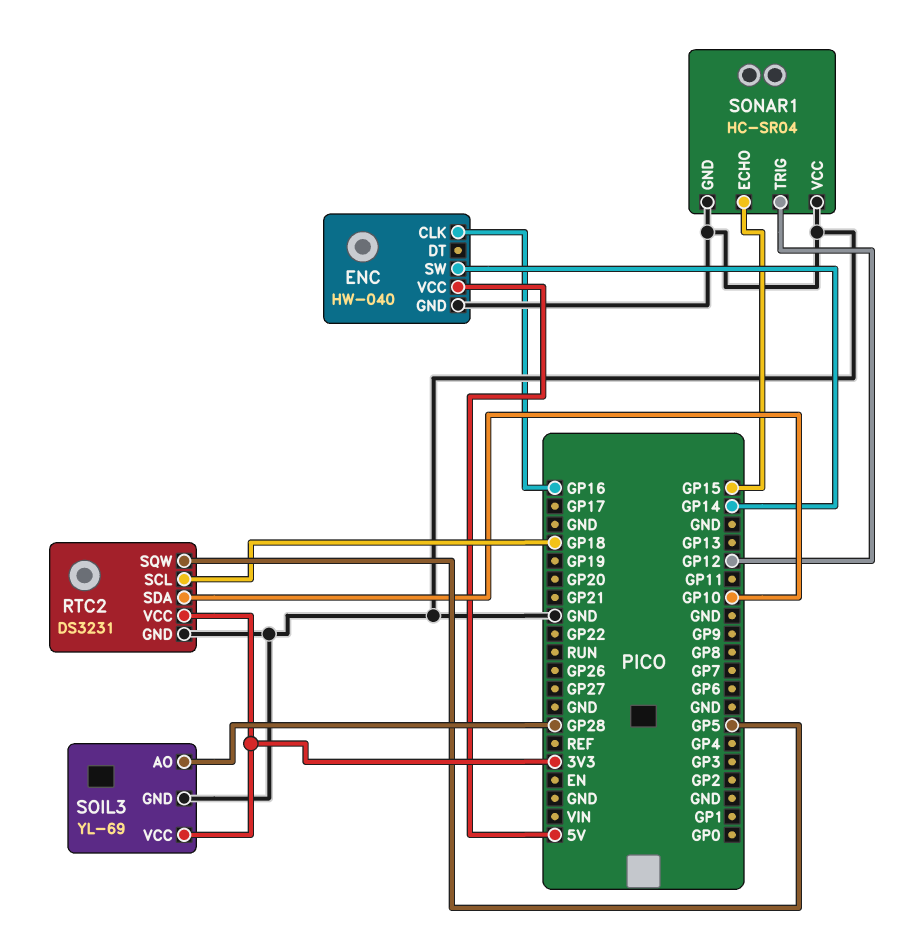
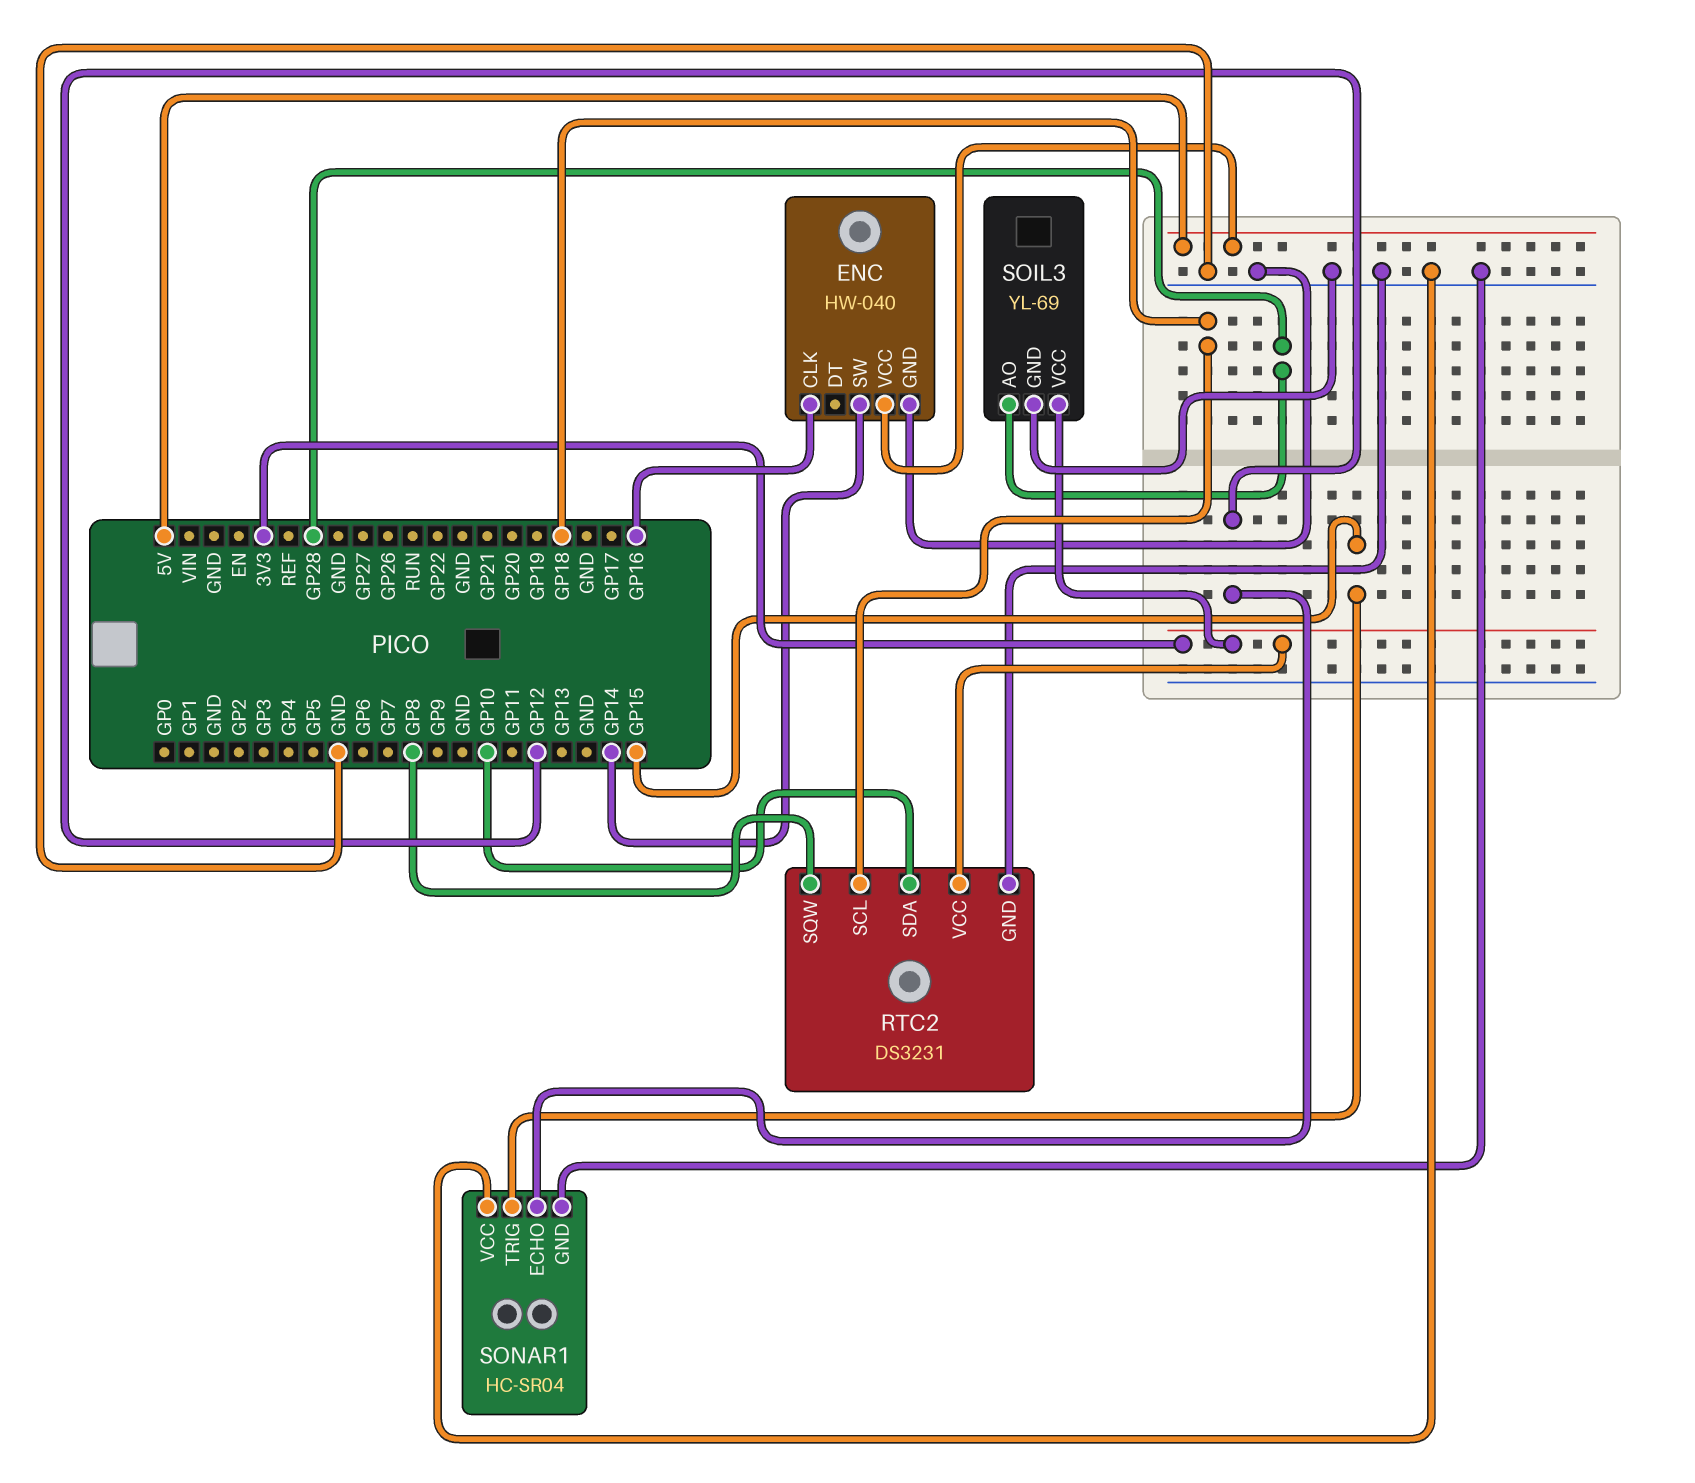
RTC2 pin SQW: GP5 -> GP8
SONAR1 pin ECHO: GP15 -> GP12
SONAR1 pin TRIG: GP12 -> GP15

